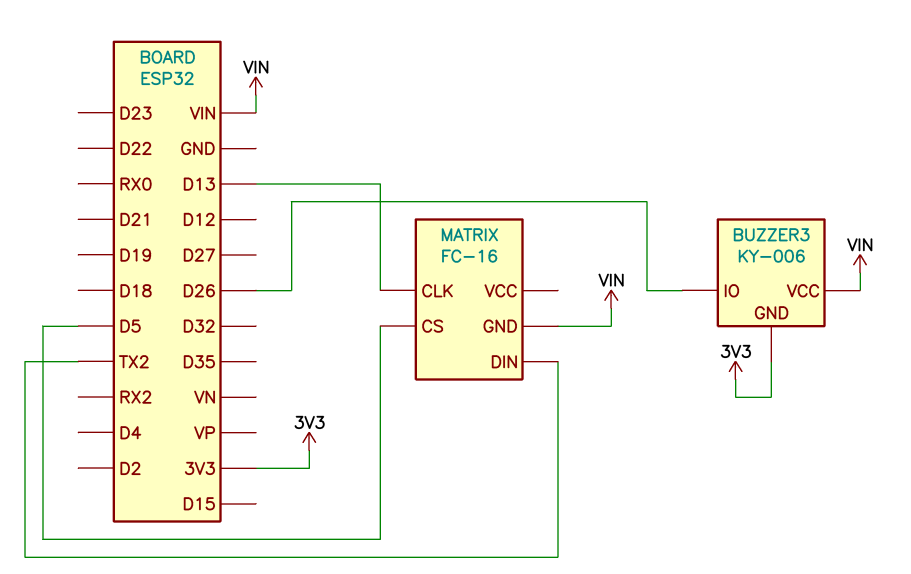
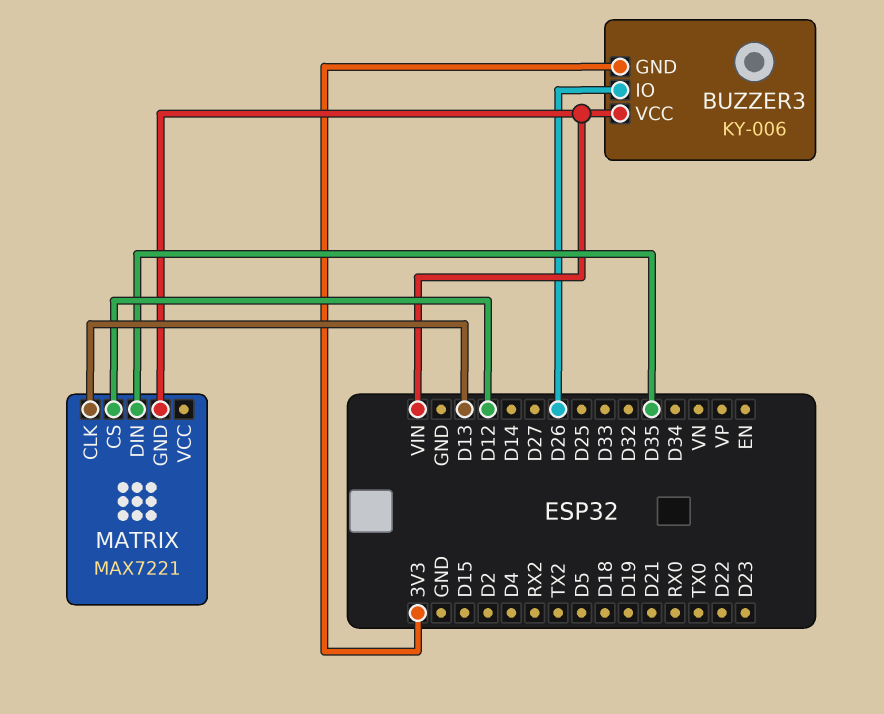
MATRIX: FC-16 -> MAX7221
MATRIX pin CS: D5 -> D12
MATRIX pin DIN: TX2 -> D35

